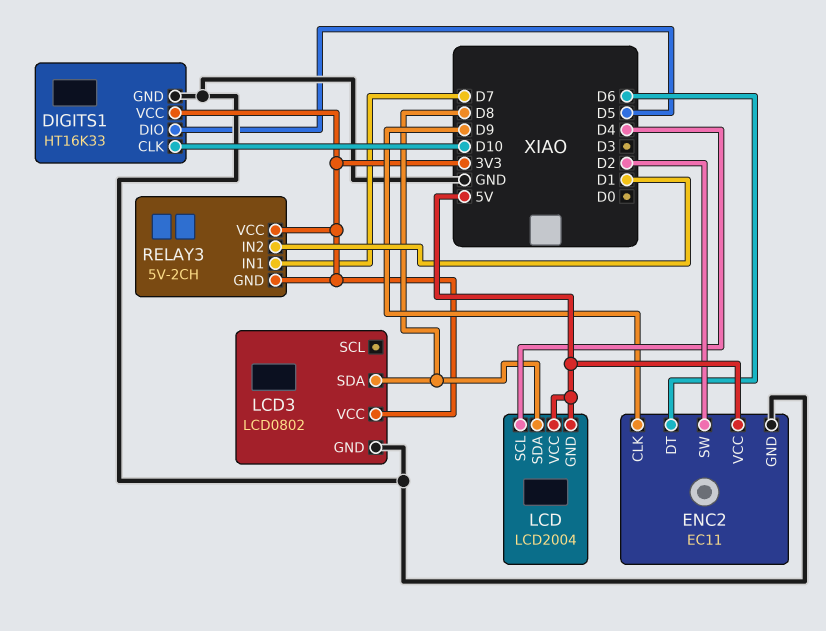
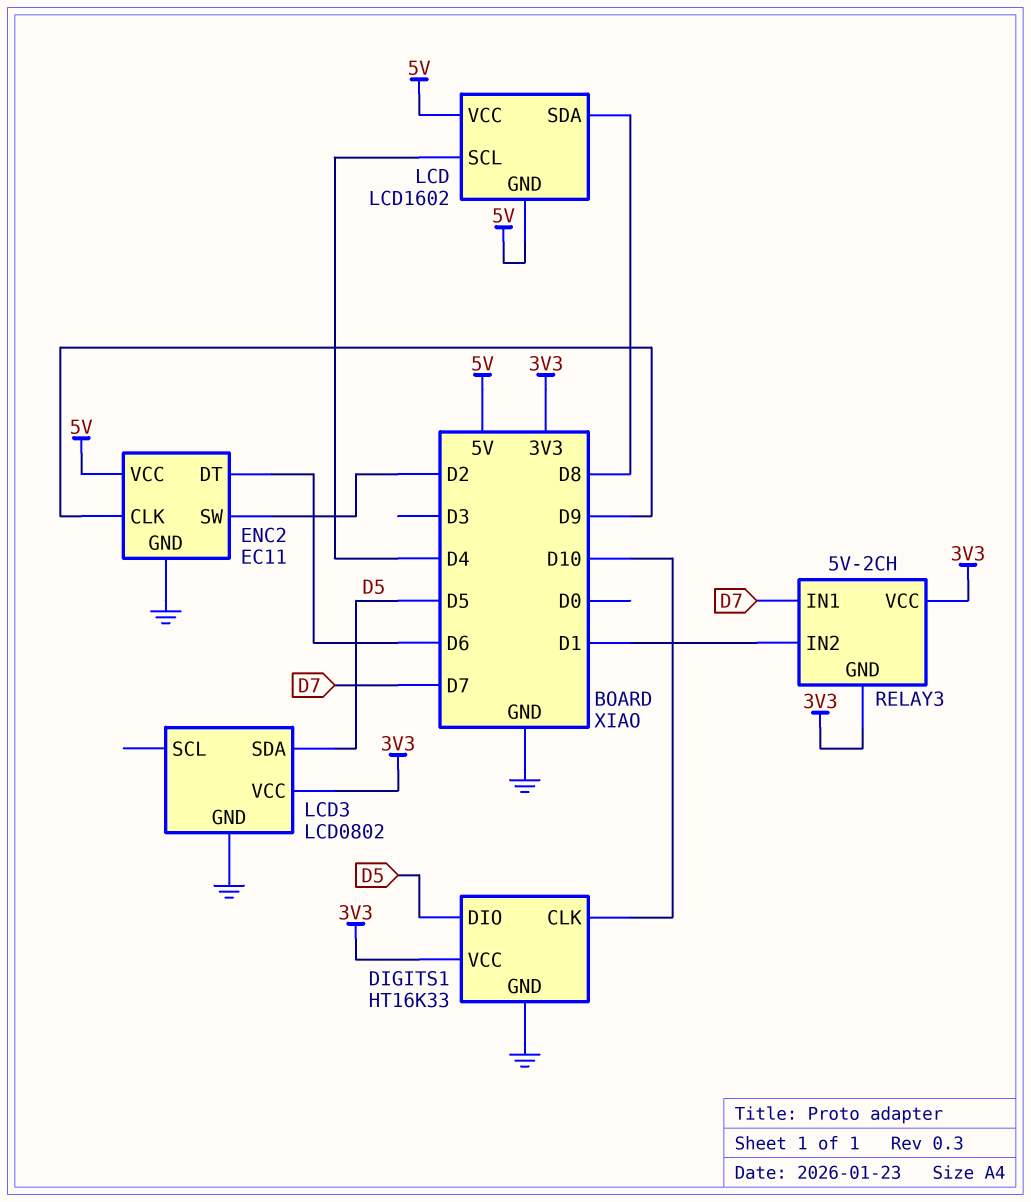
LCD: LCD2004 -> LCD1602
LCD3 pin SDA: D8 -> D5

